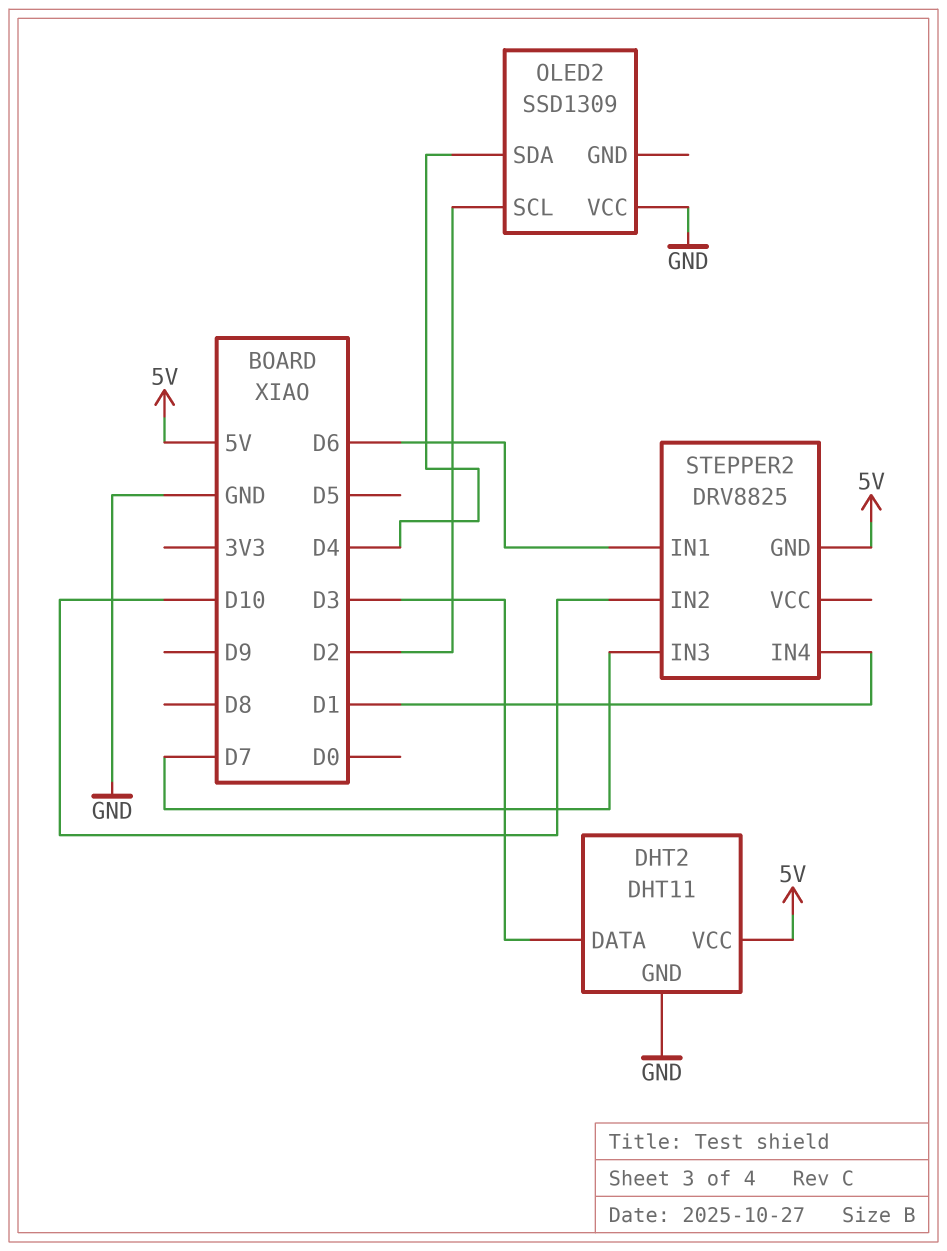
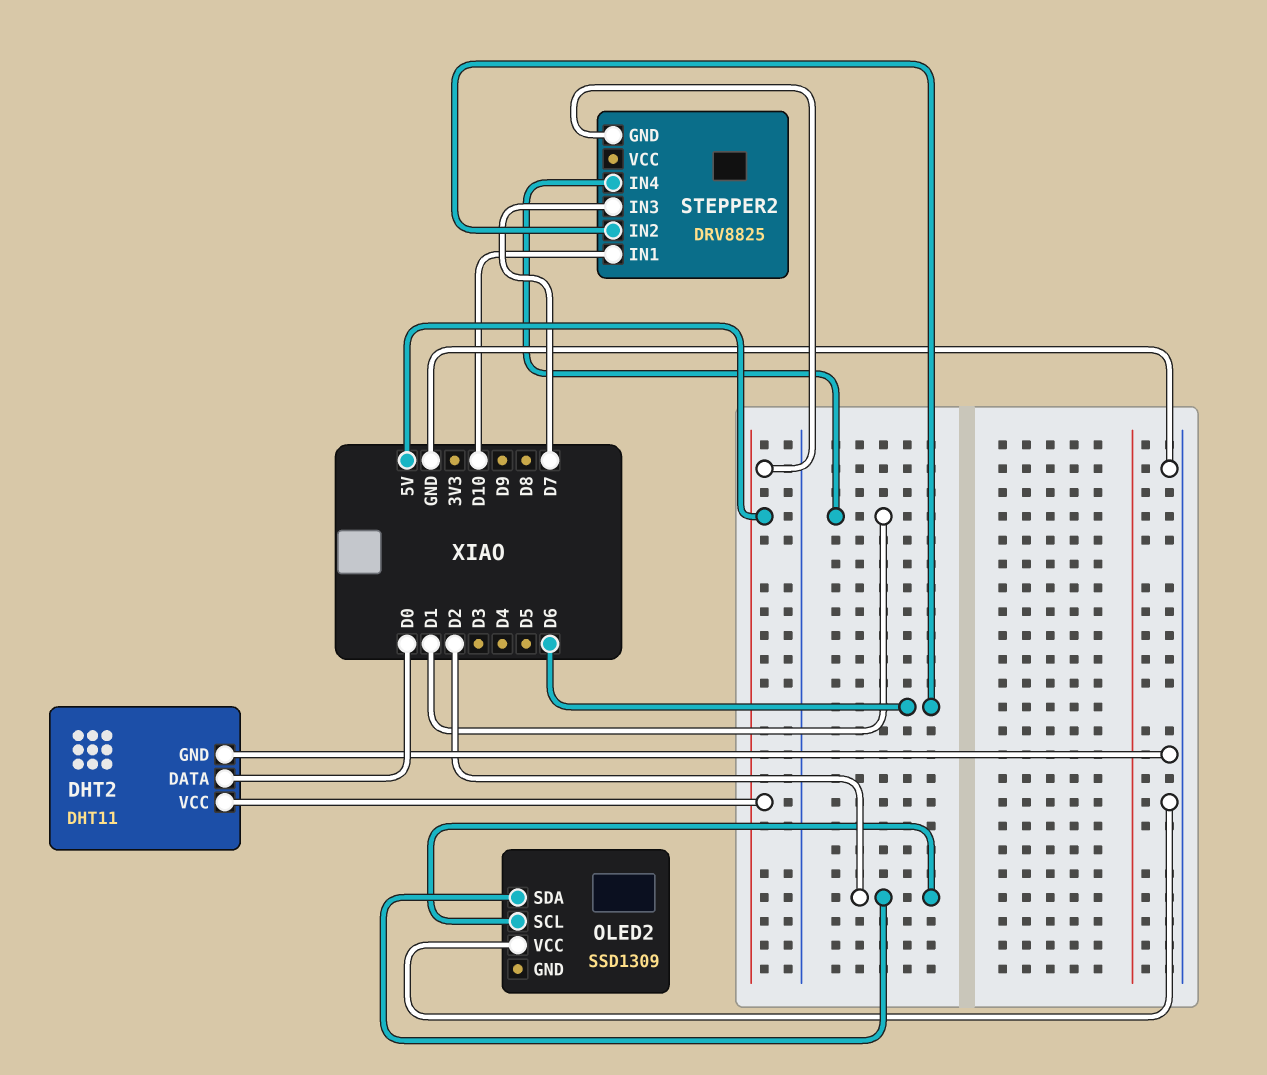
DHT2 pin DATA: D3 -> D0
OLED2 pin SDA: D4 -> D2
STEPPER2 pin IN1: D6 -> D10
STEPPER2 pin IN2: D10 -> D6

